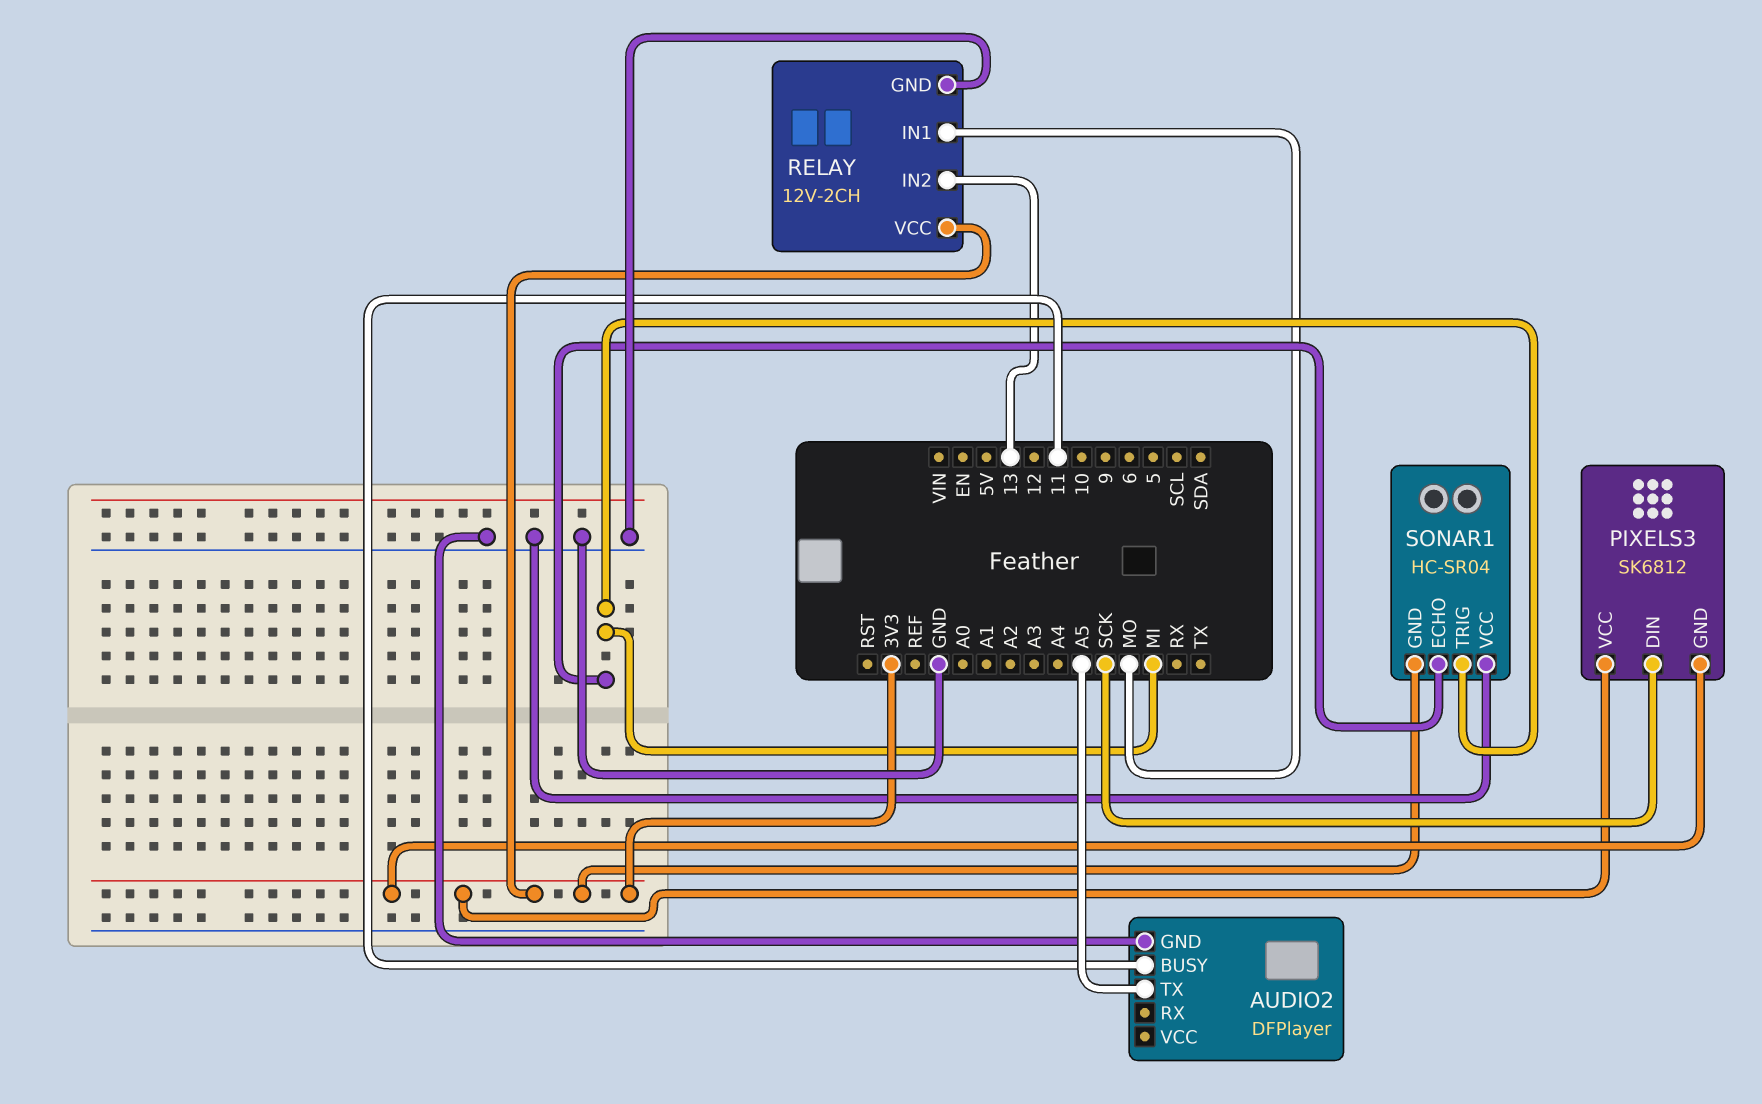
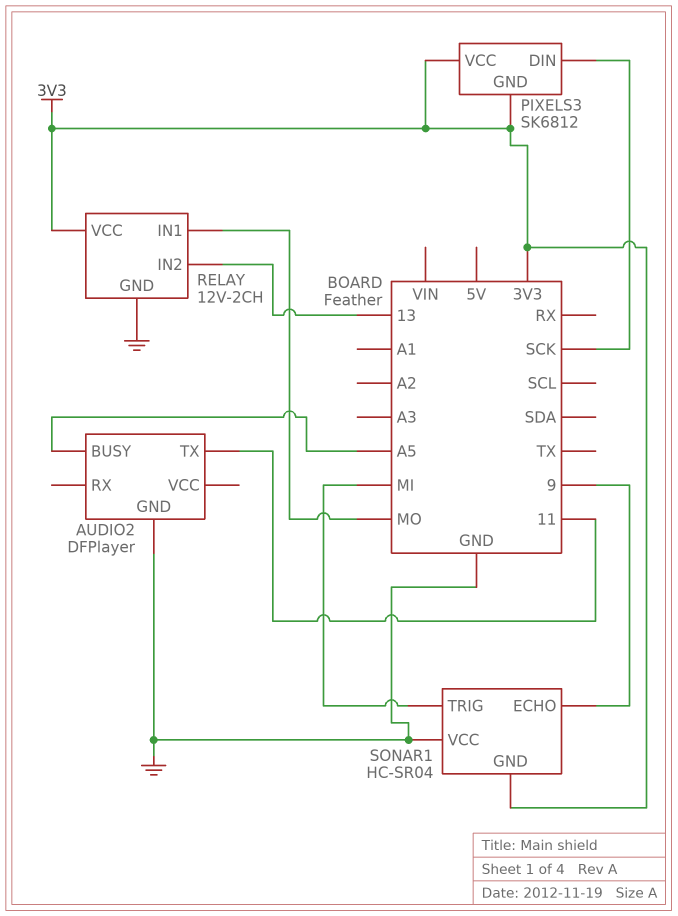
AUDIO2 pin BUSY: 11 -> A5
AUDIO2 pin TX: A5 -> 11
SONAR1 pin ECHO: MI -> 9

